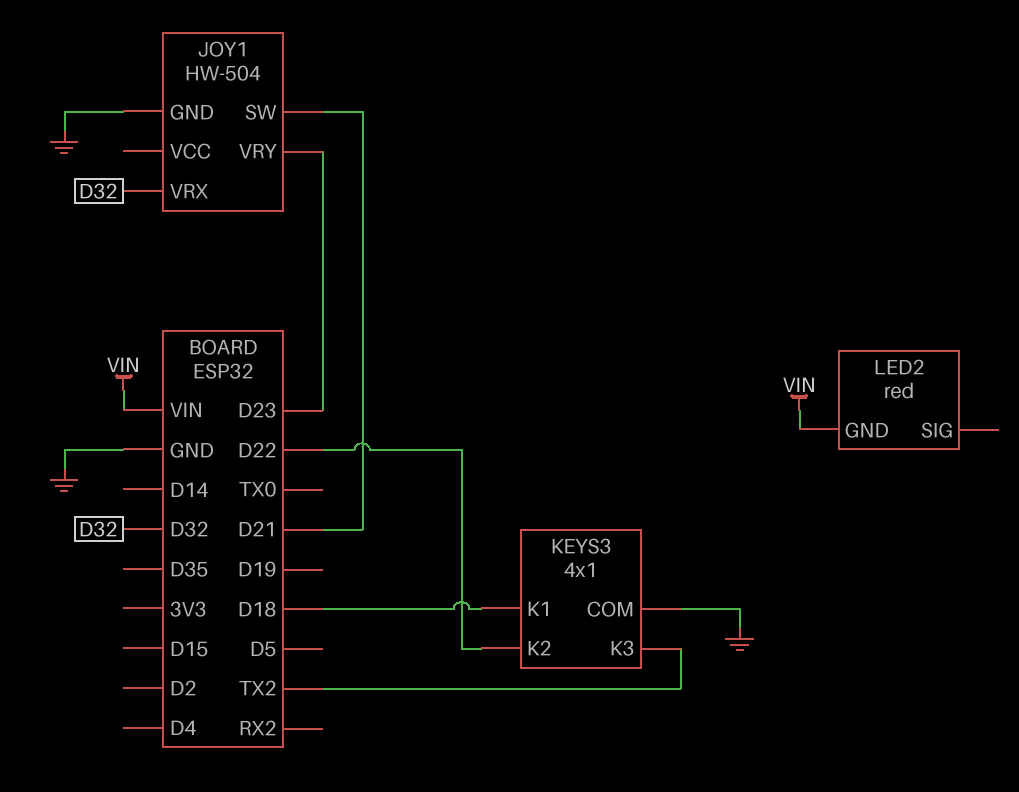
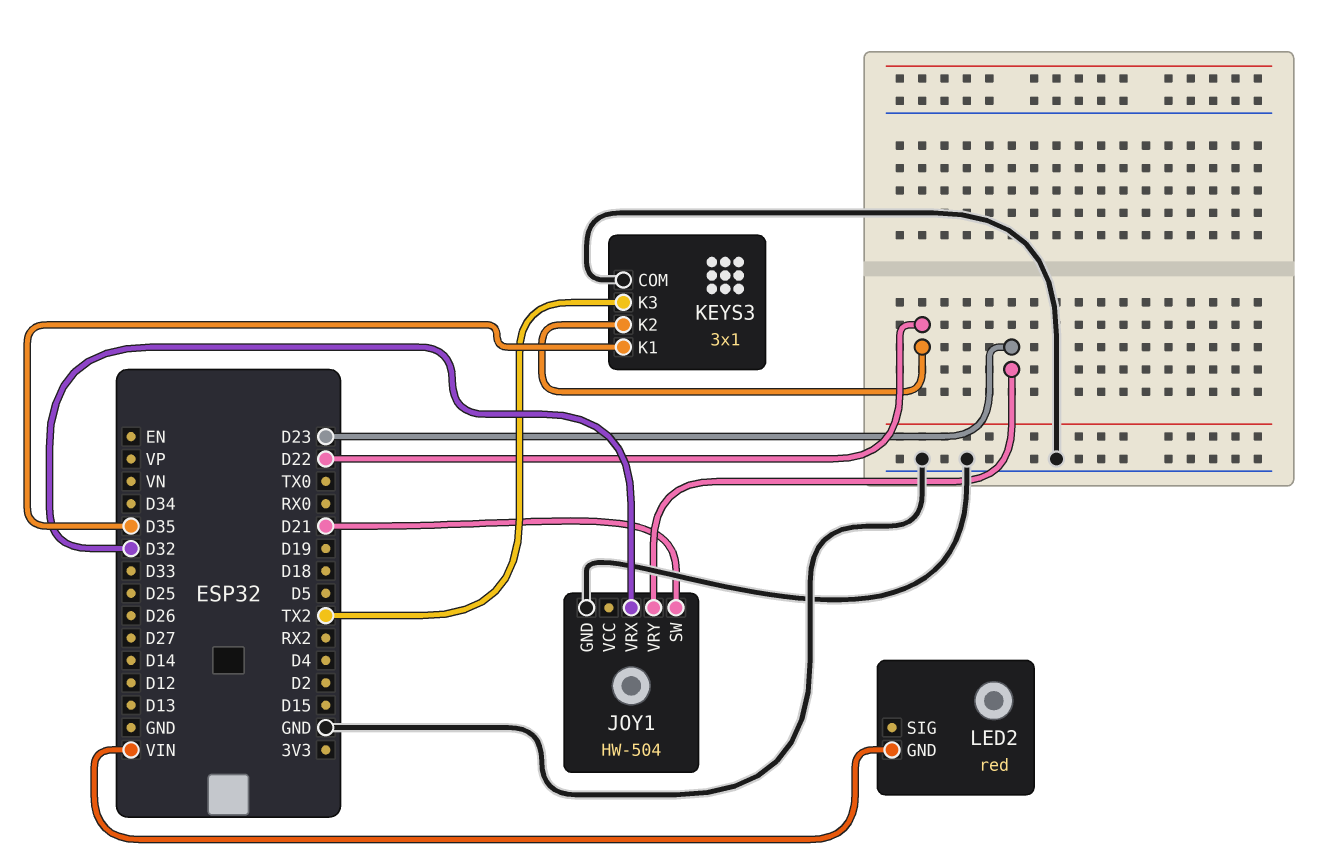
KEYS3: 4x1 -> 3x1
KEYS3 pin K1: D18 -> D35

